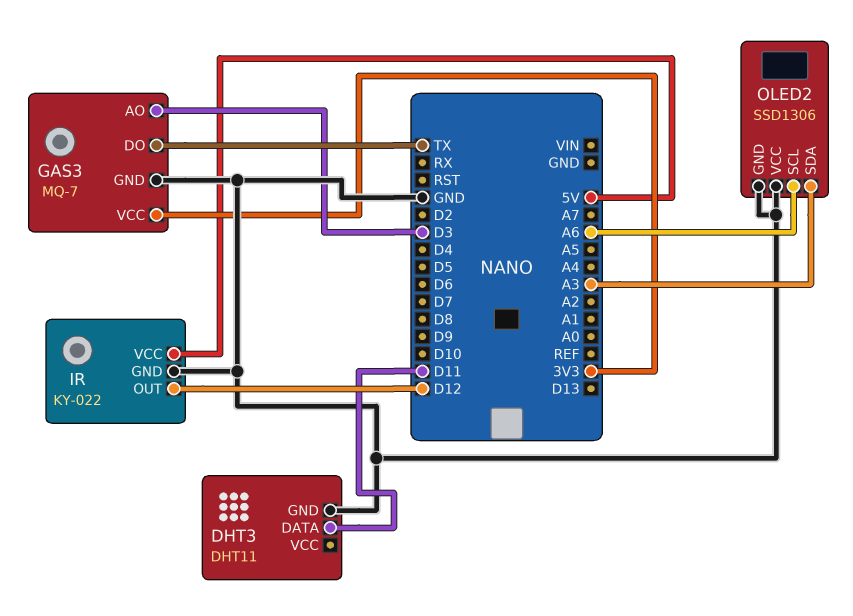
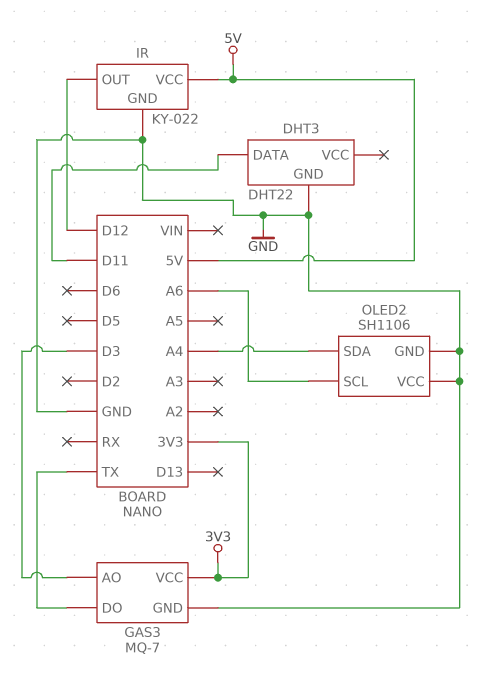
DHT3: DHT11 -> DHT22
OLED2: SSD1306 -> SH1106
OLED2 pin SDA: A3 -> A4

